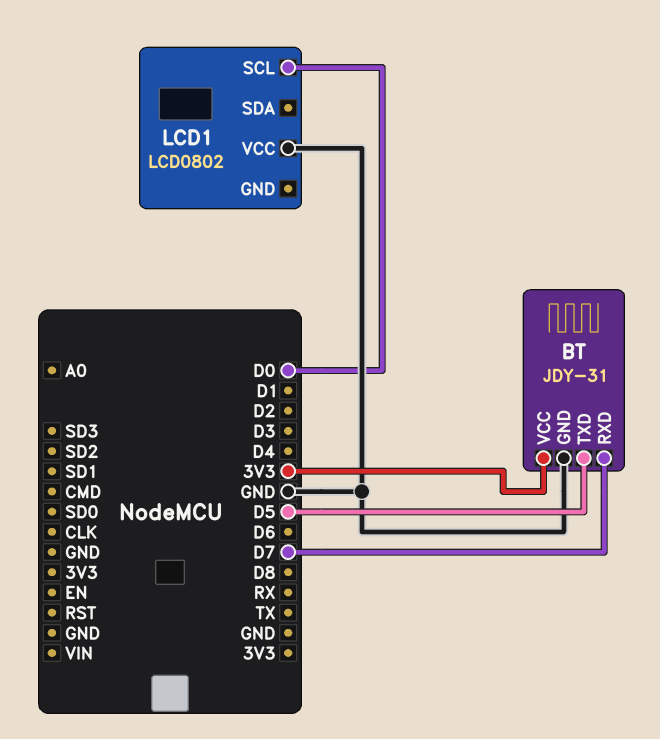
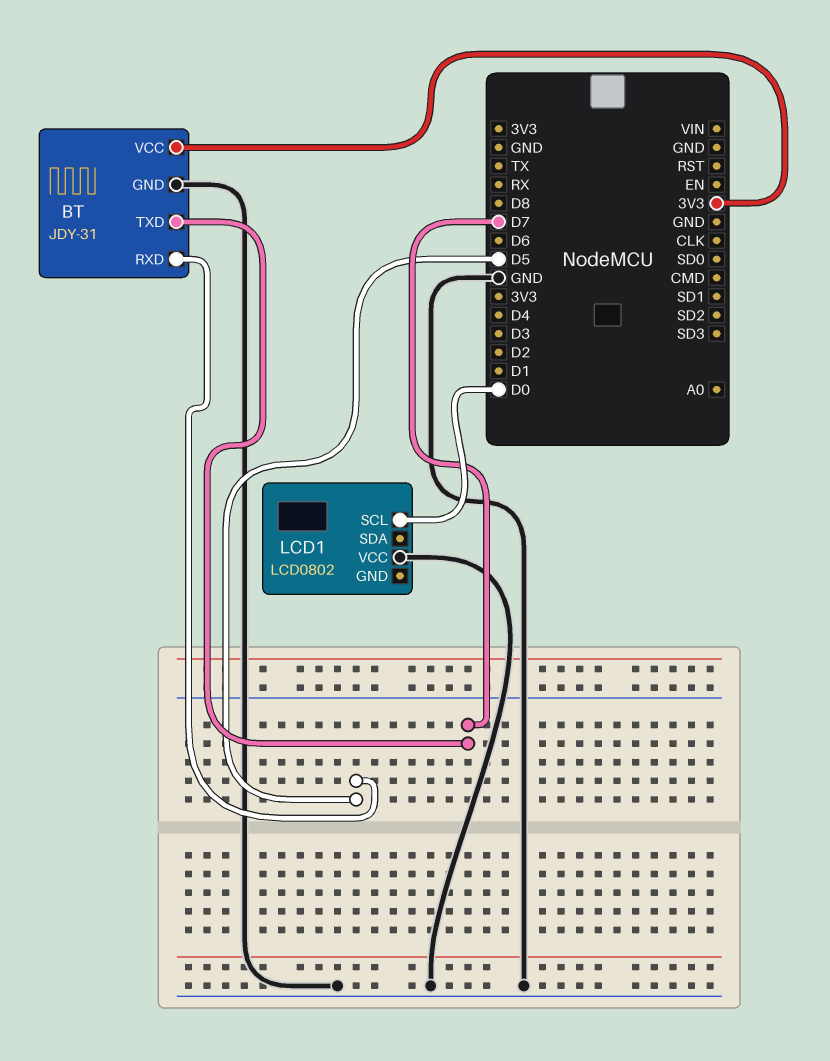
BT pin RXD: D7 -> D5
BT pin TXD: D5 -> D7

